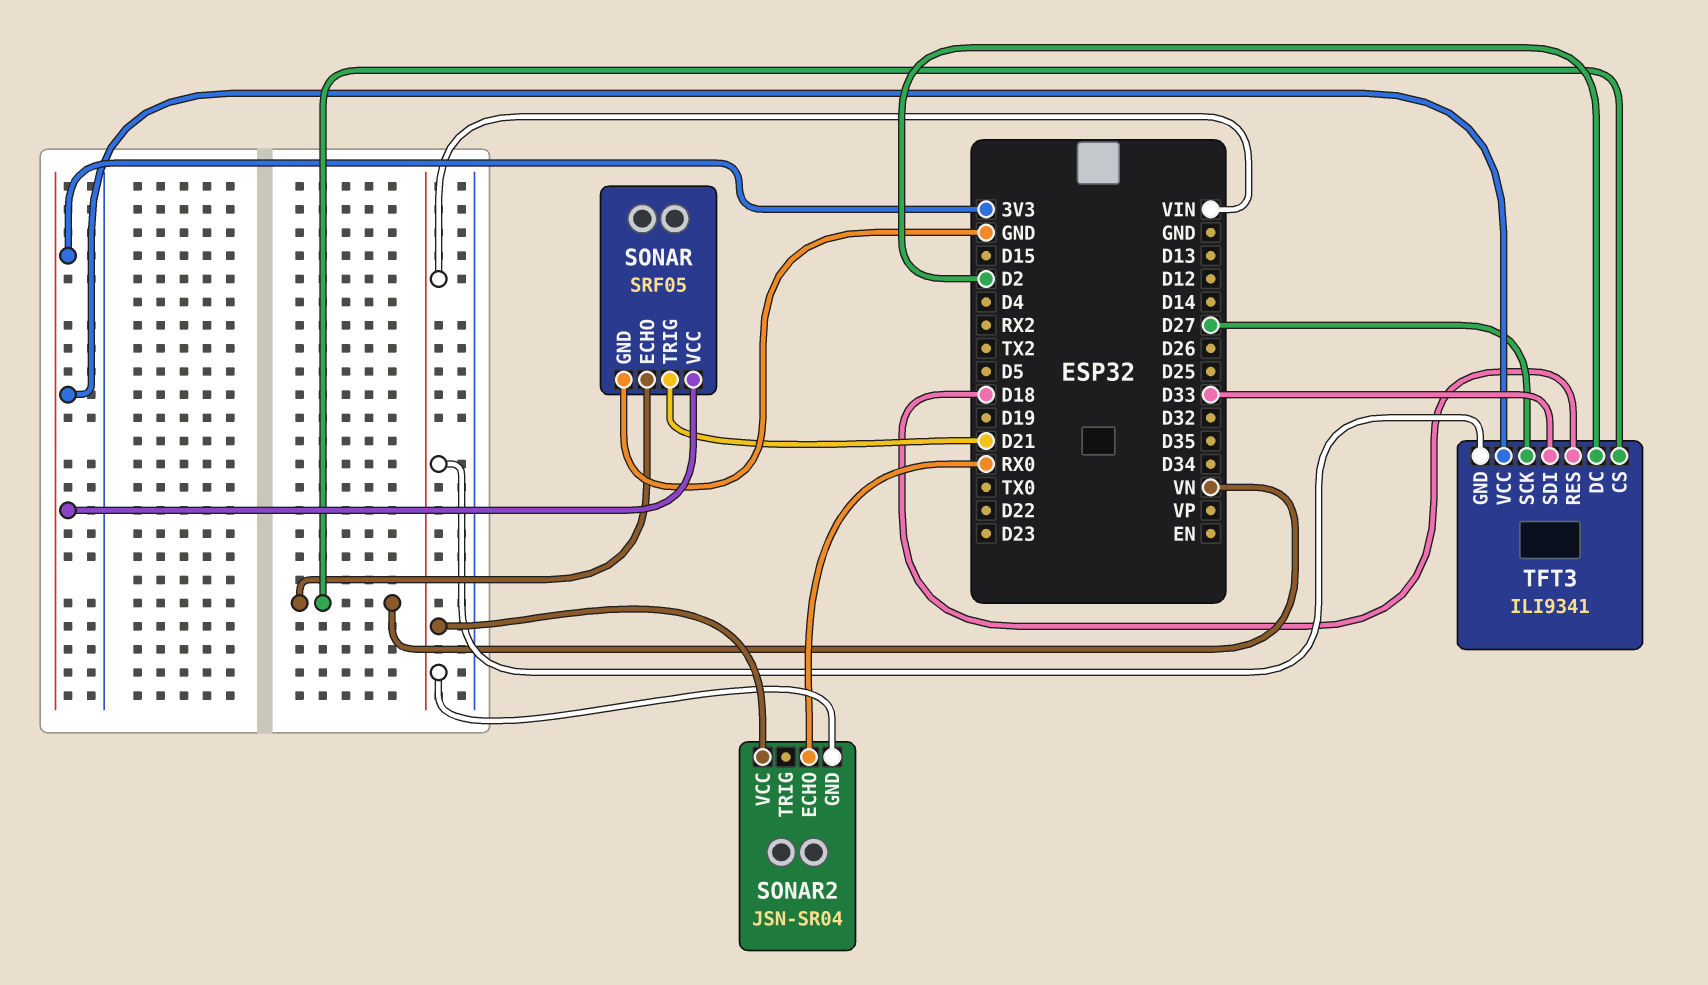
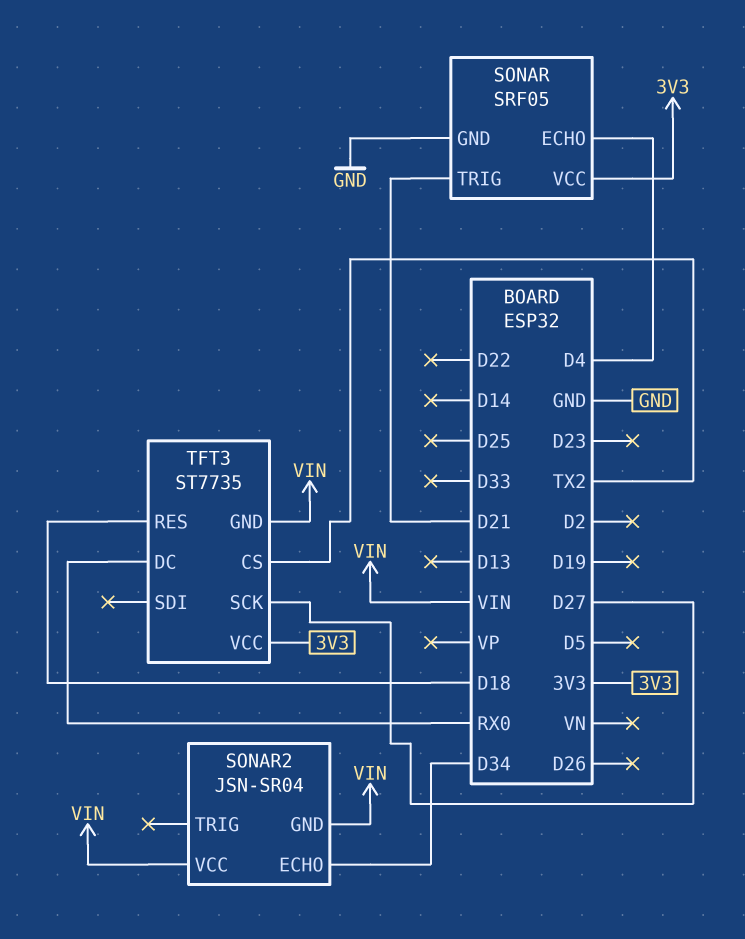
SONAR pin ECHO: VN -> D4
SONAR2 pin ECHO: RX0 -> D34
TFT3: ILI9341 -> ST7735
TFT3 pin CS: VN -> TX2
TFT3 pin DC: D2 -> RX0
TFT3 pin SDI: D33 -> none

